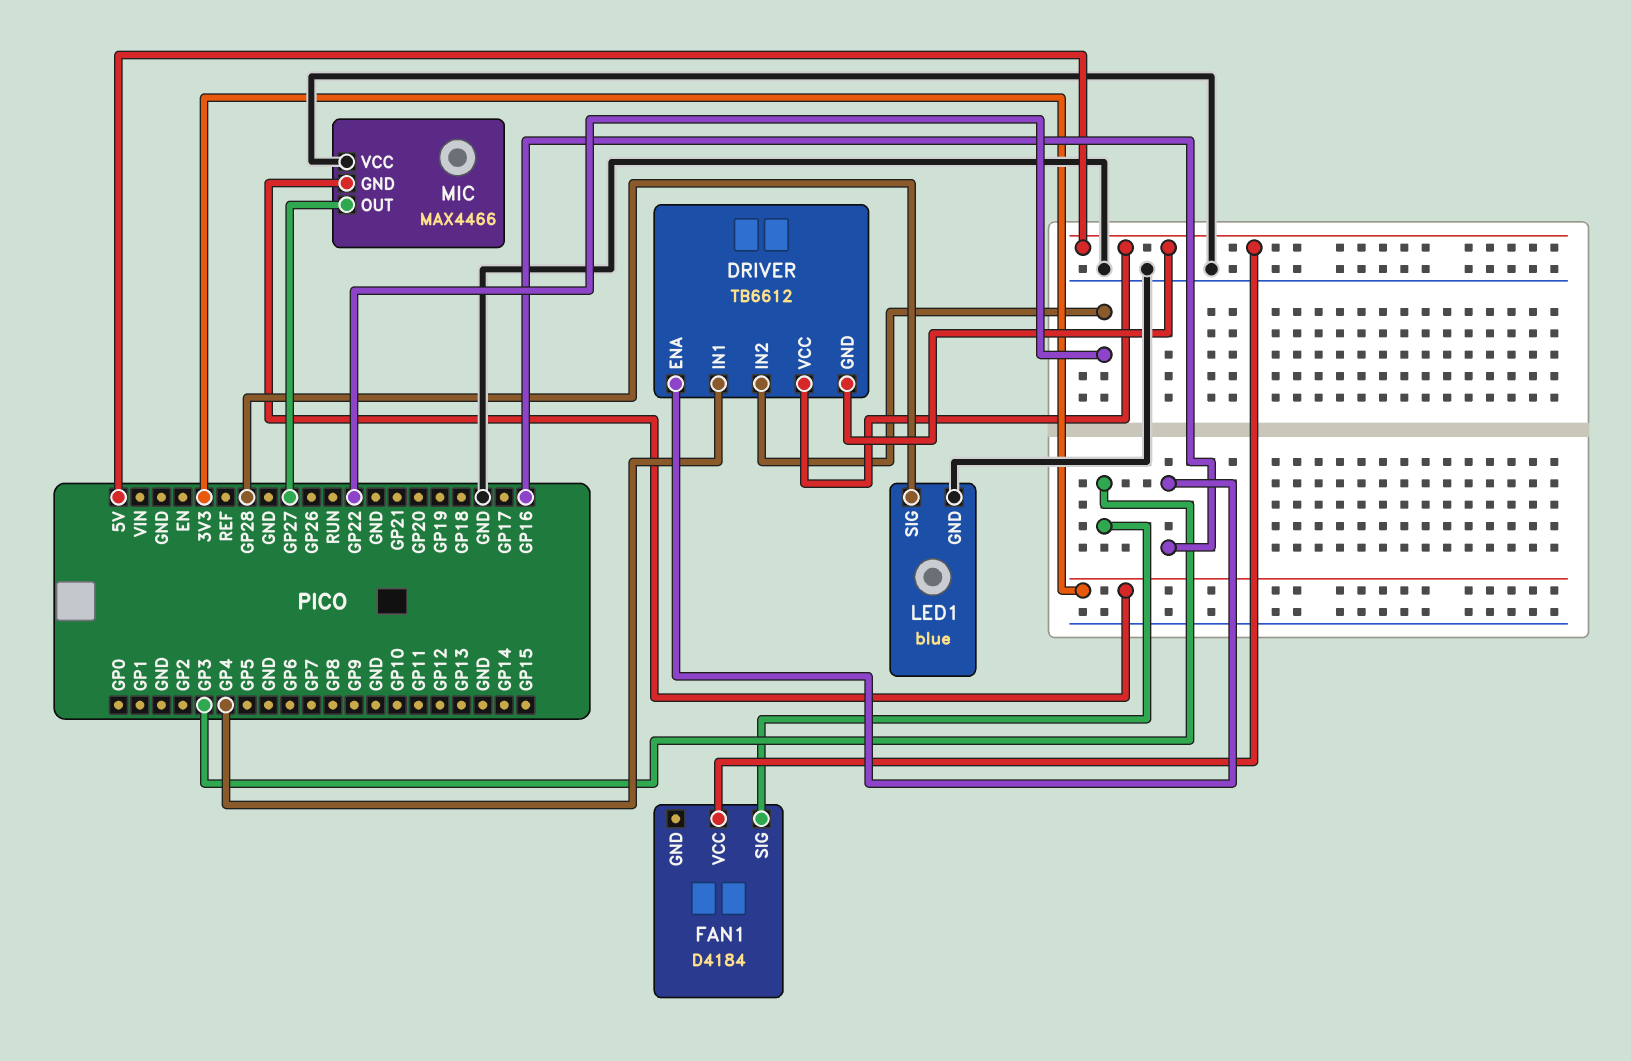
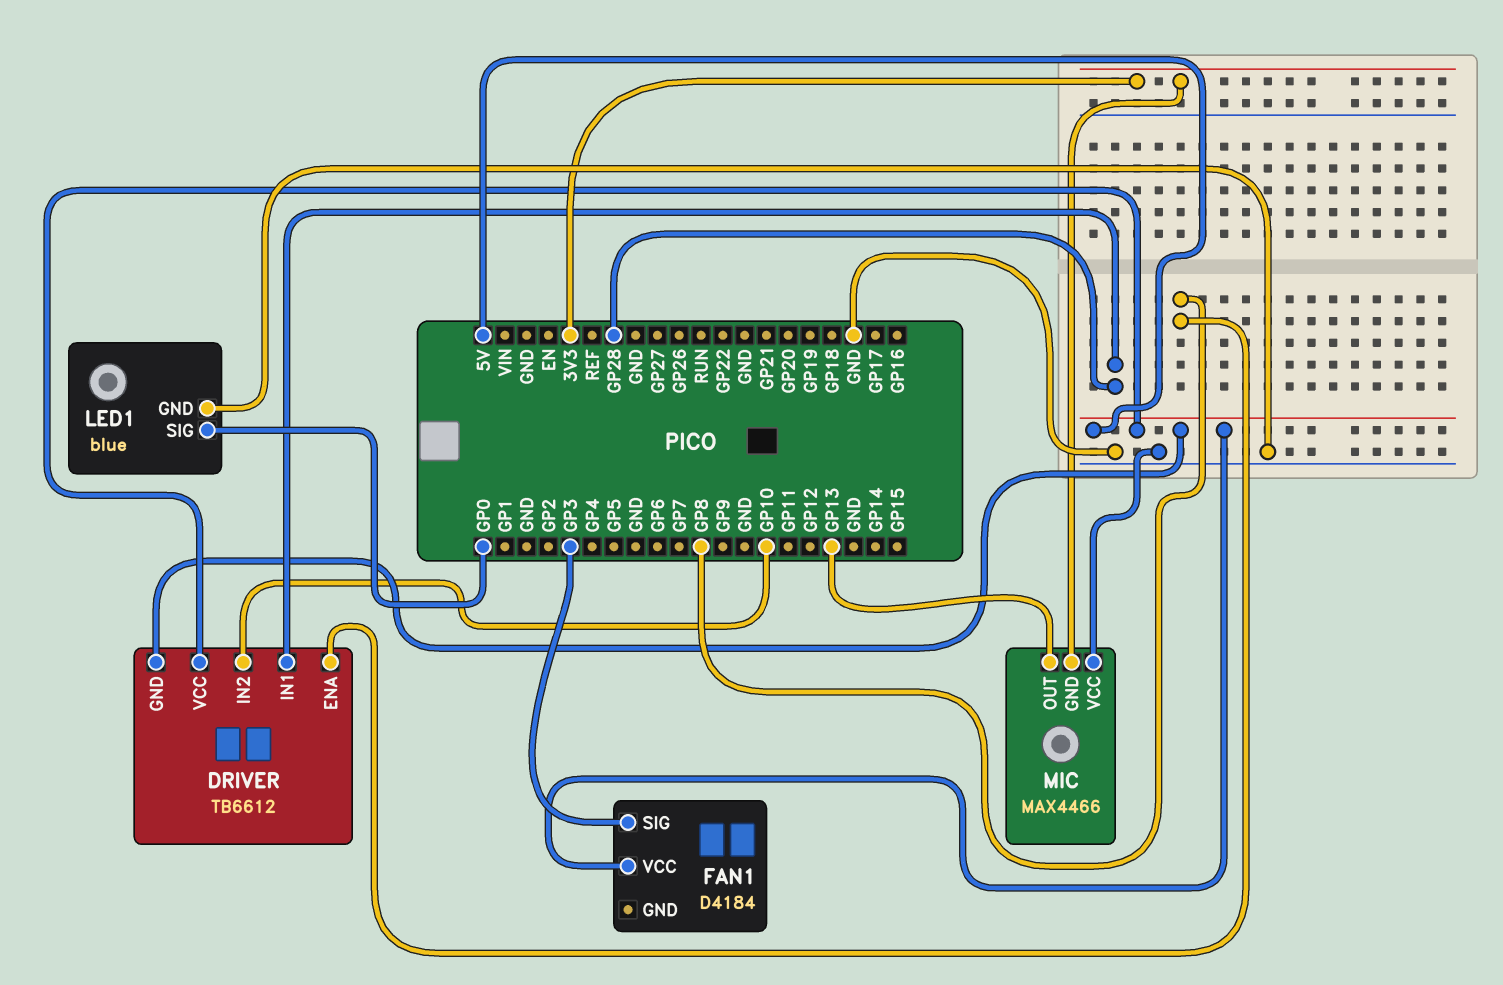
DRIVER pin ENA: GP16 -> GP8
DRIVER pin IN1: GP4 -> GP28
DRIVER pin IN2: GP22 -> GP10
LED1 pin SIG: GP28 -> GP0
MIC pin OUT: GP27 -> GP13

